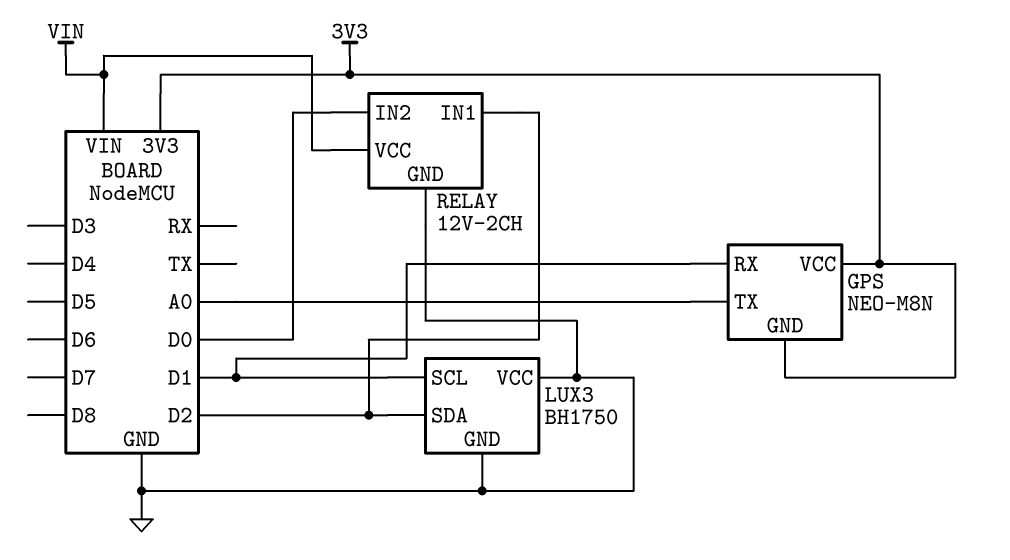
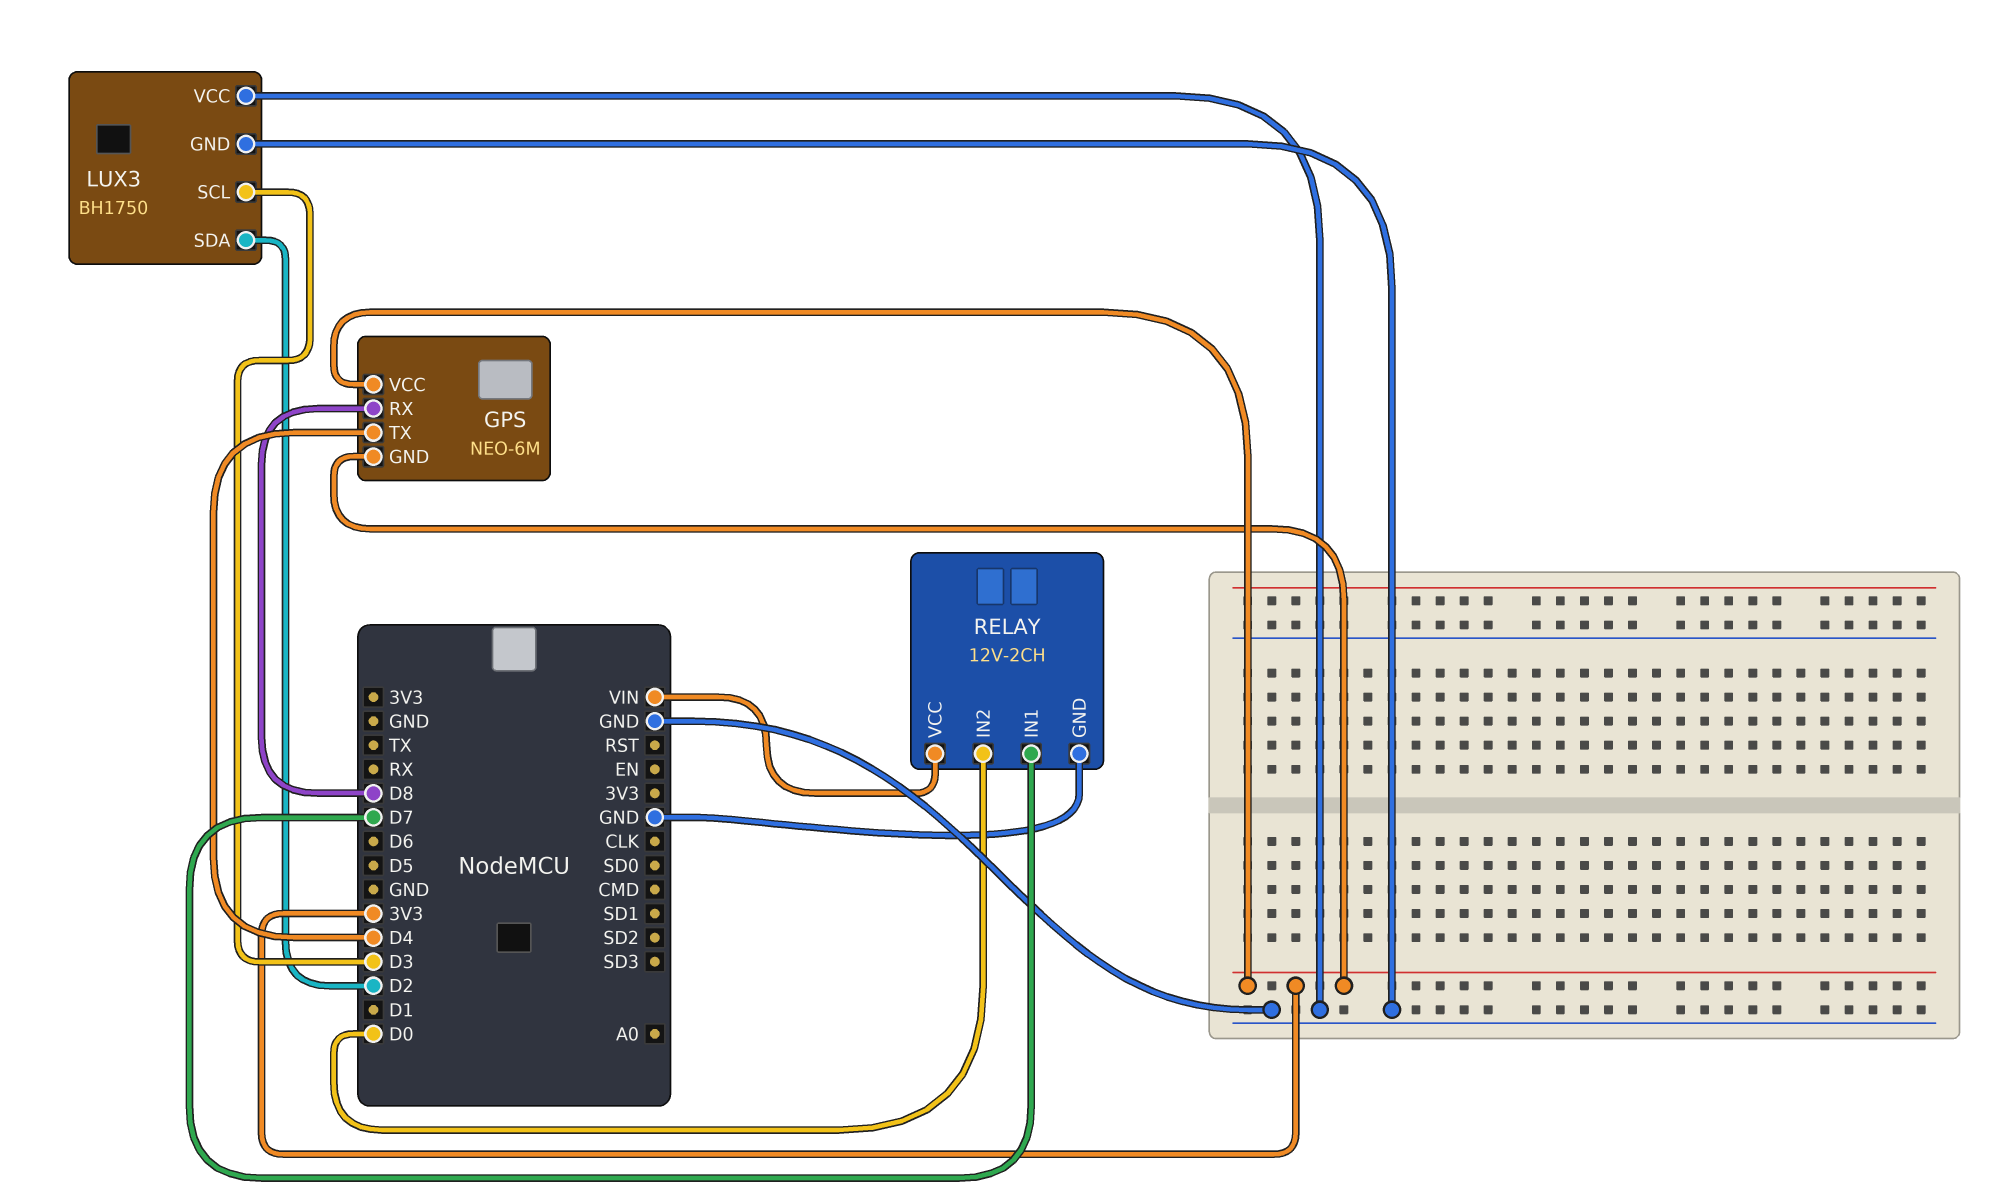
GPS: NEO-M8N -> NEO-6M
GPS pin RX: D1 -> D8
GPS pin TX: A0 -> D4
LUX3 pin SCL: D1 -> D3
RELAY pin IN1: D2 -> D7

